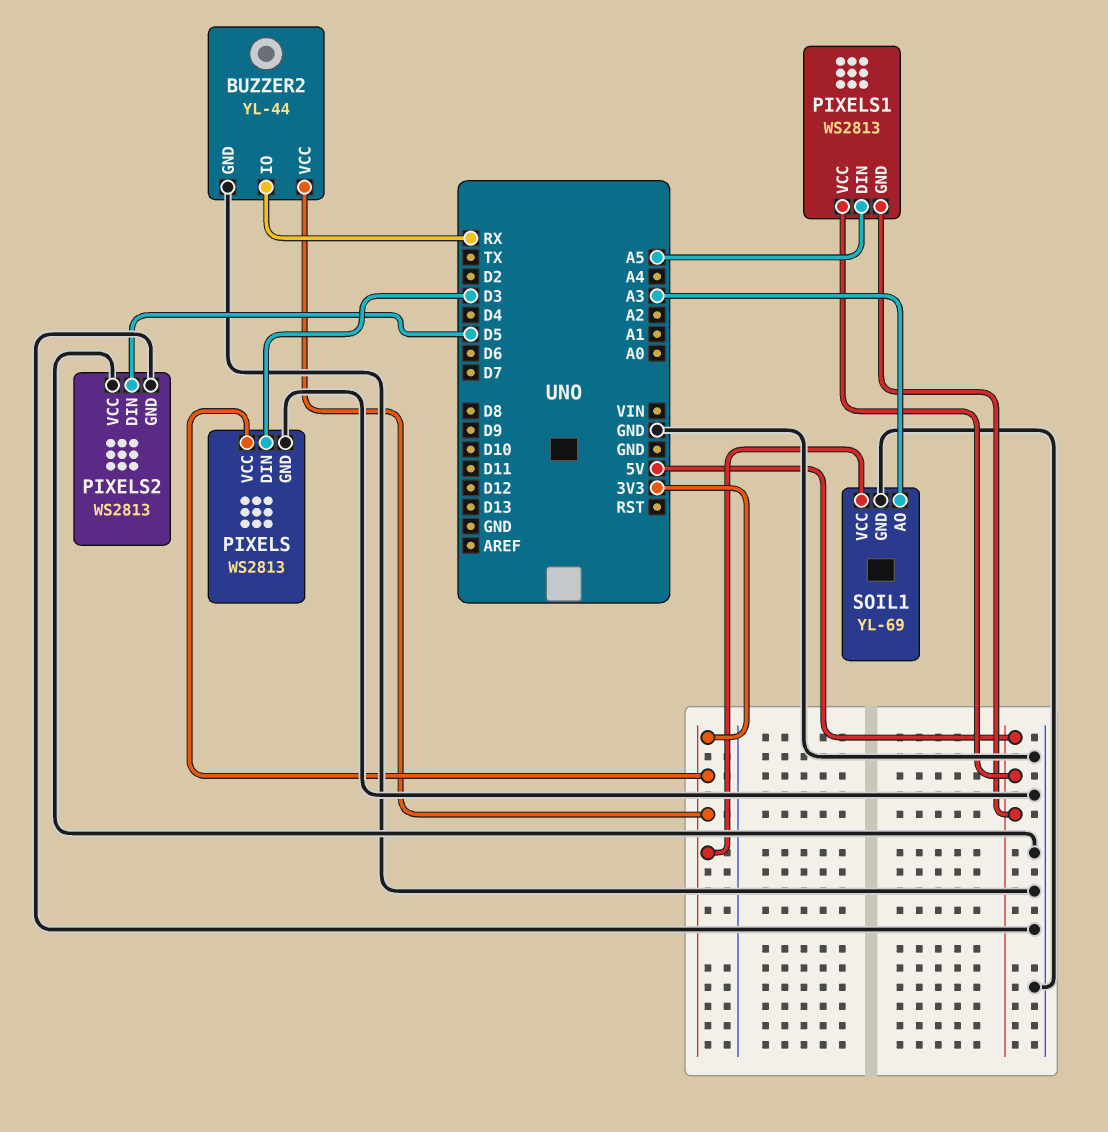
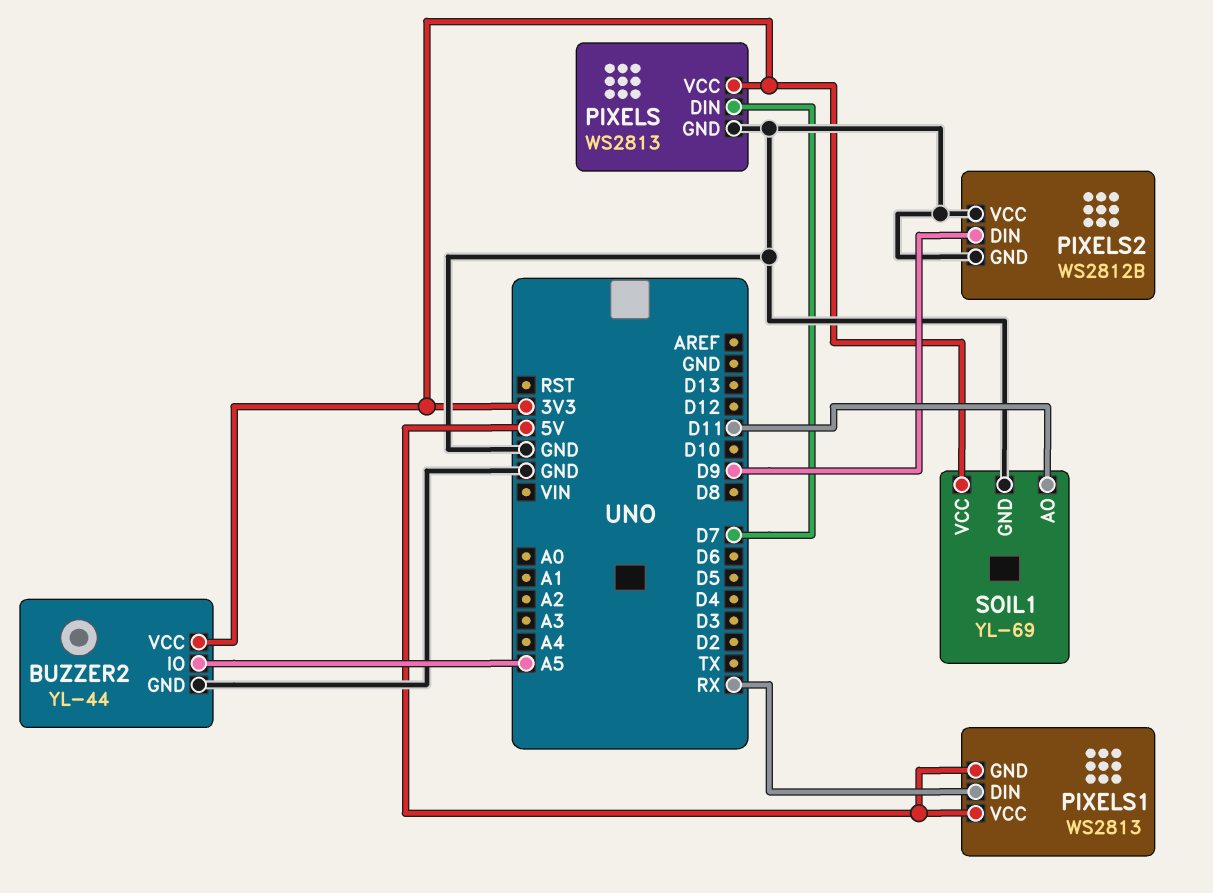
BUZZER2 pin IO: RX -> A5
PIXELS pin DIN: D3 -> D7
PIXELS1 pin DIN: A5 -> RX
PIXELS2: WS2813 -> WS2812B
PIXELS2 pin DIN: D5 -> D9
SOIL1 pin AO: A3 -> D11

